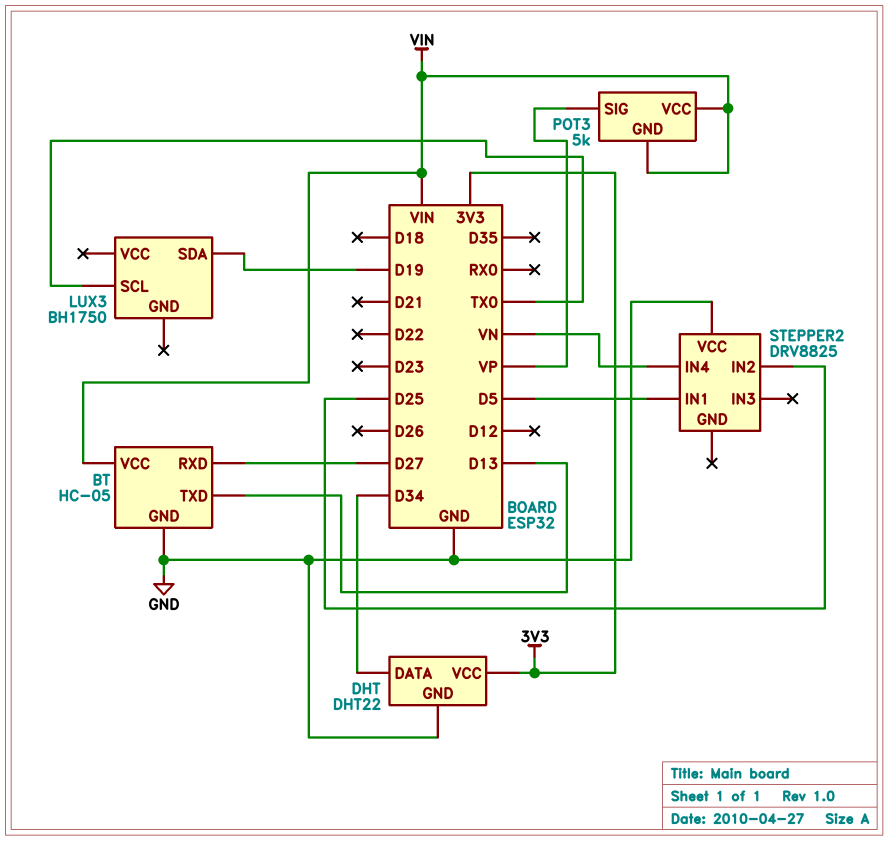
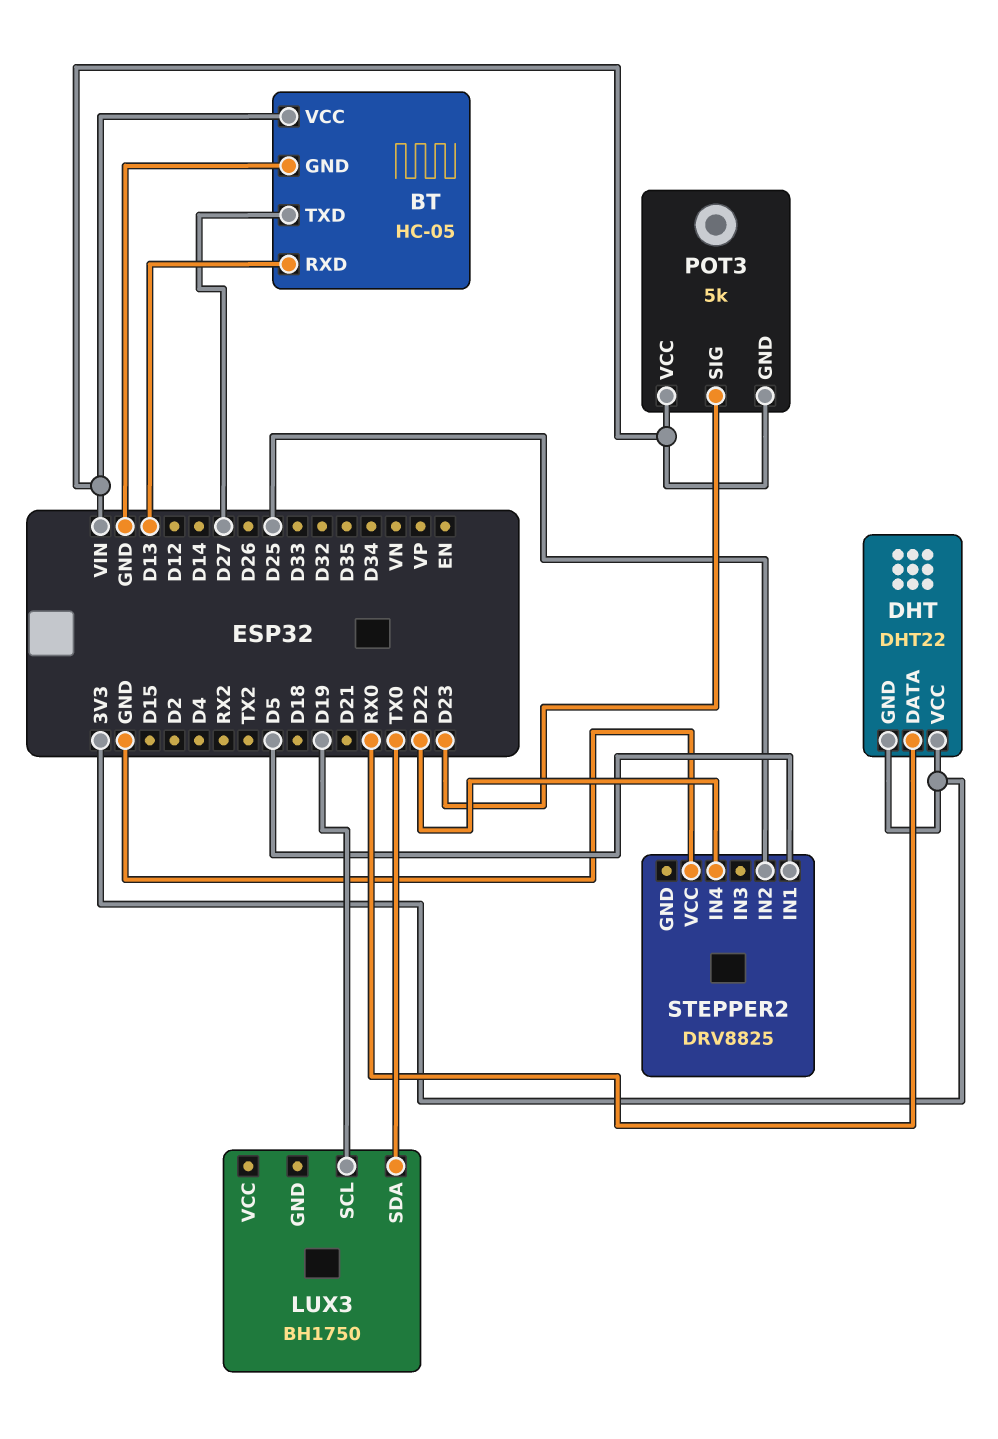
BT pin RXD: D27 -> D13
BT pin TXD: D13 -> D27
DHT pin DATA: D34 -> RX0
DHT pin GND: GND -> 3V3
LUX3 pin SCL: TX0 -> D19
LUX3 pin SDA: D19 -> TX0
POT3 pin SIG: VP -> D23
STEPPER2 pin IN4: VN -> D22

